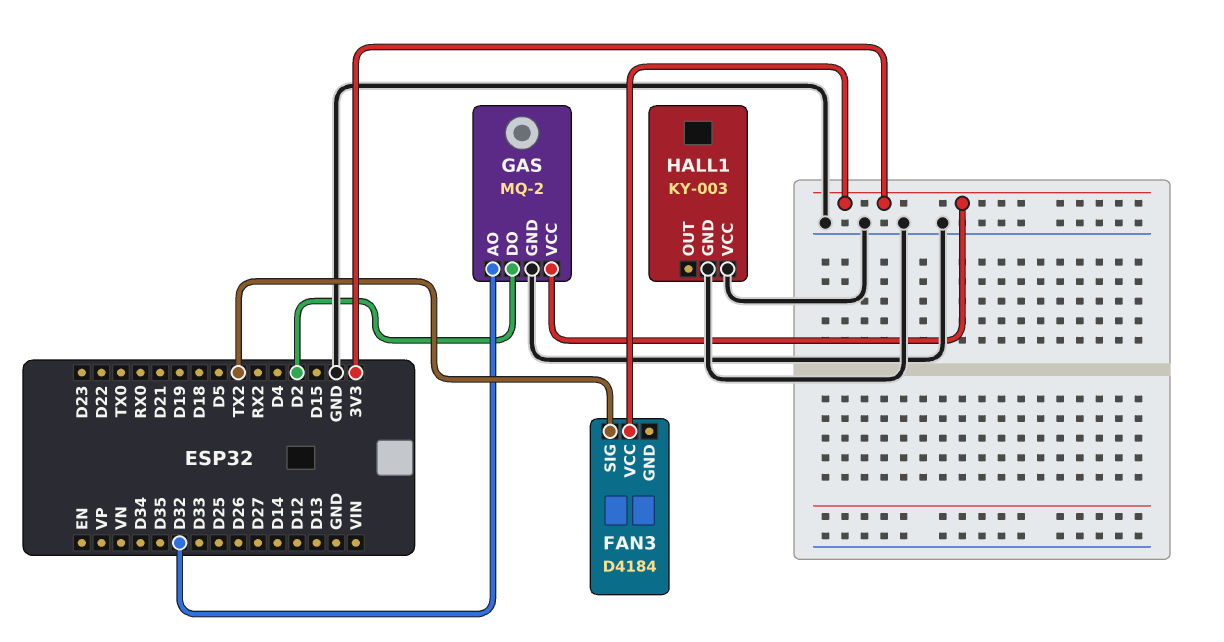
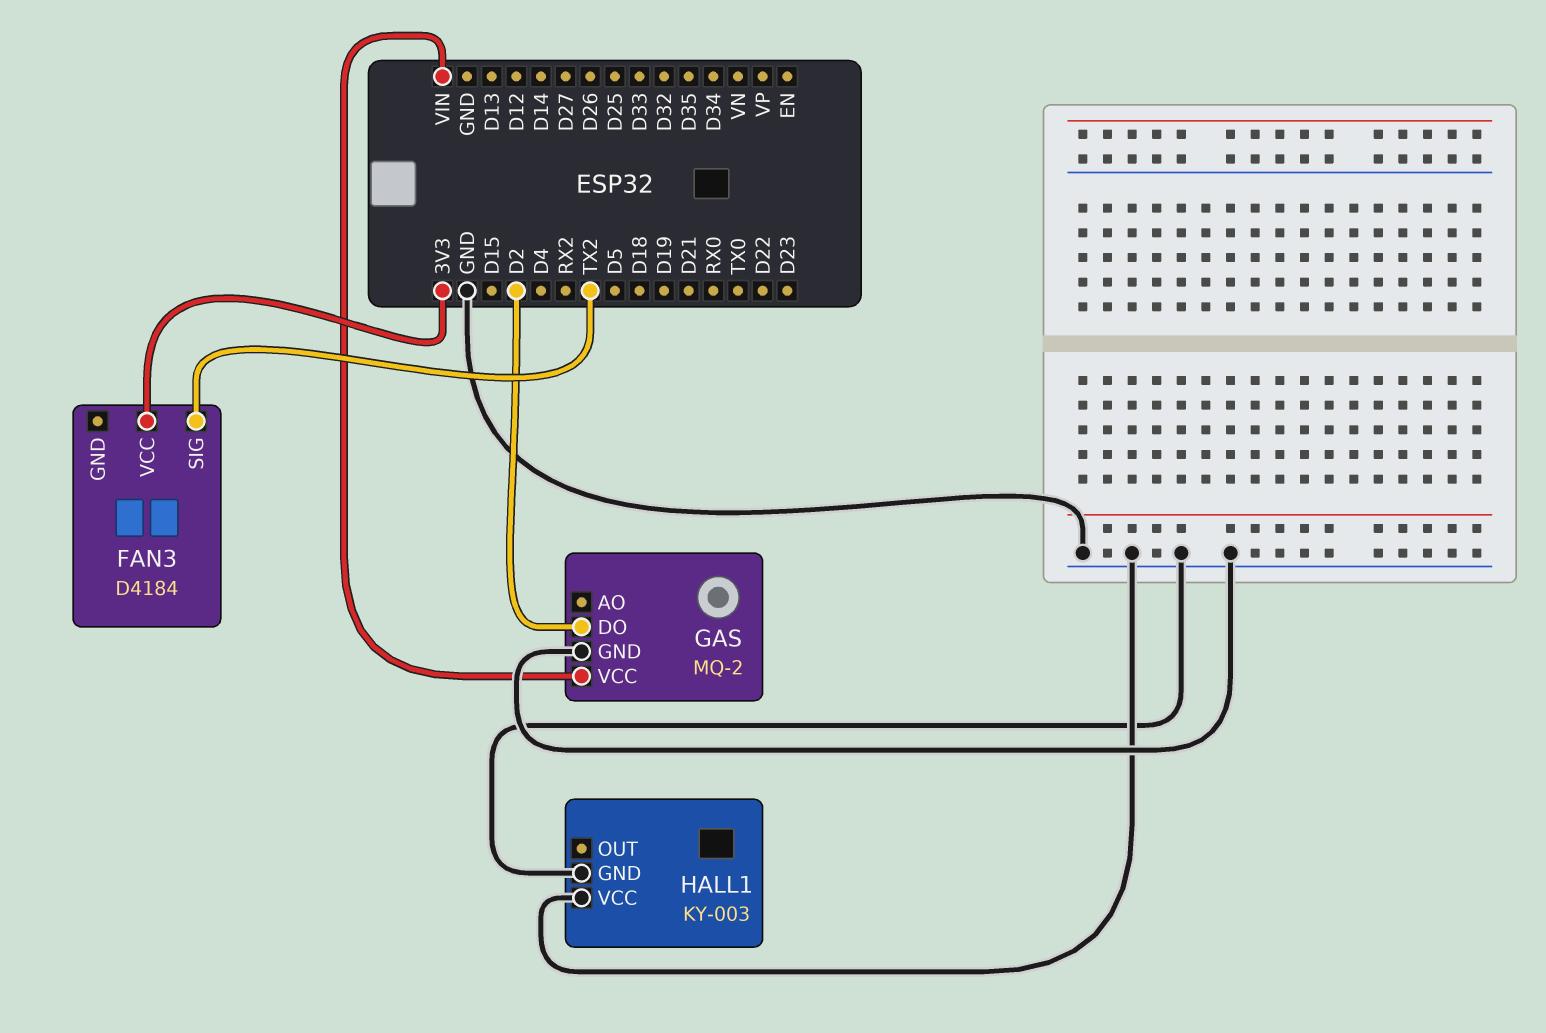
GAS pin AO: D32 -> none
GAS pin VCC: 3V3 -> VIN

